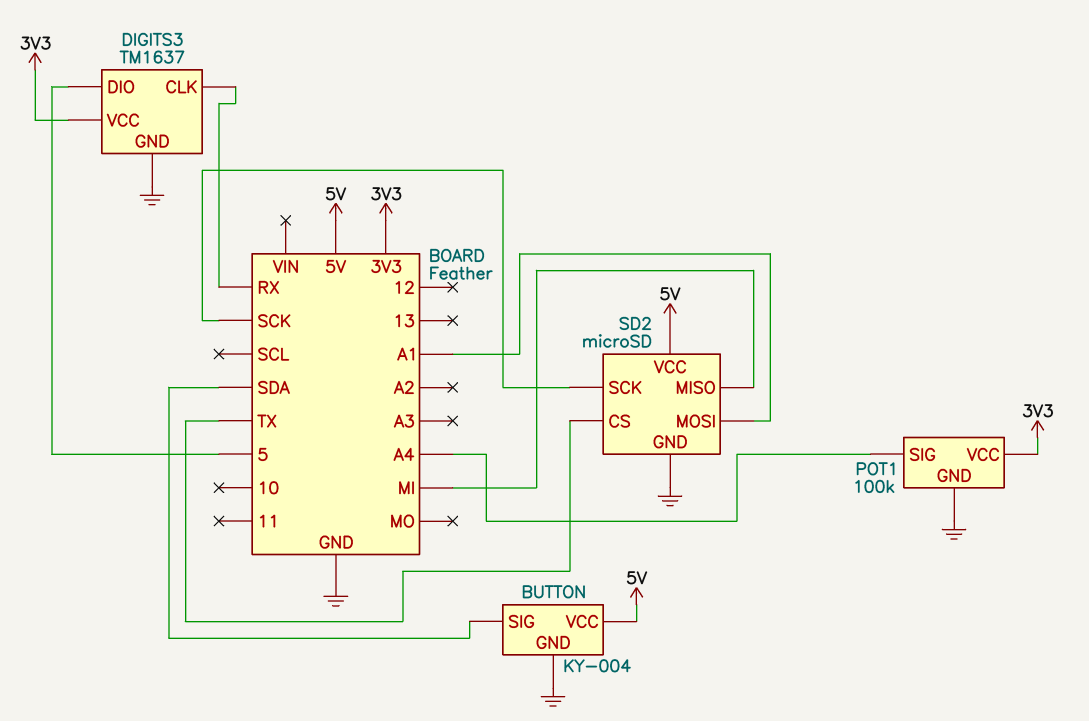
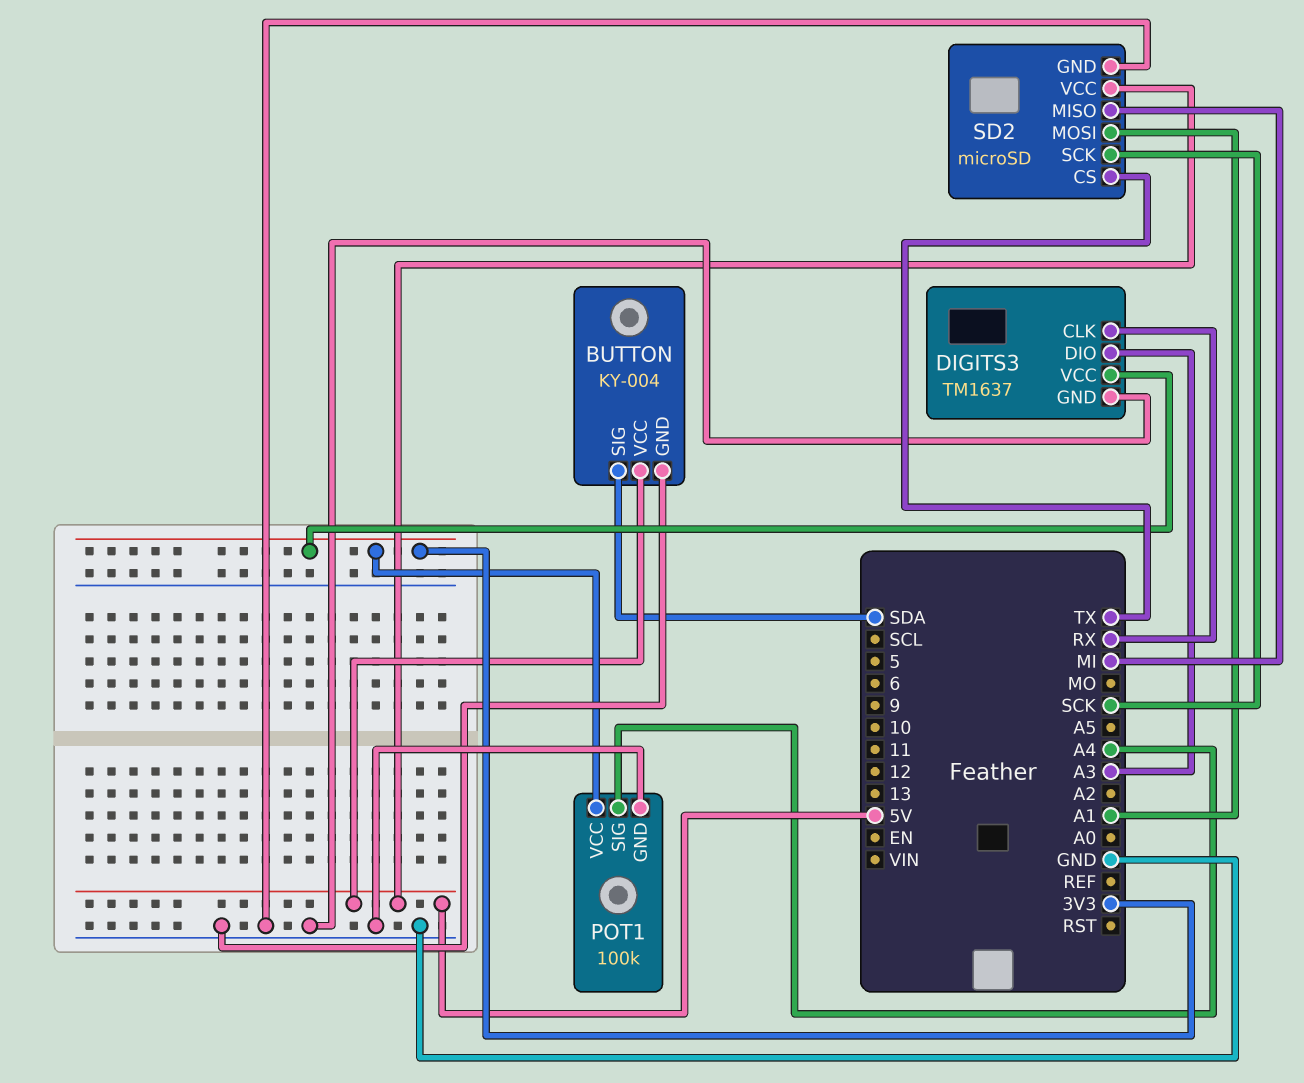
DIGITS3 pin DIO: 5 -> A3

